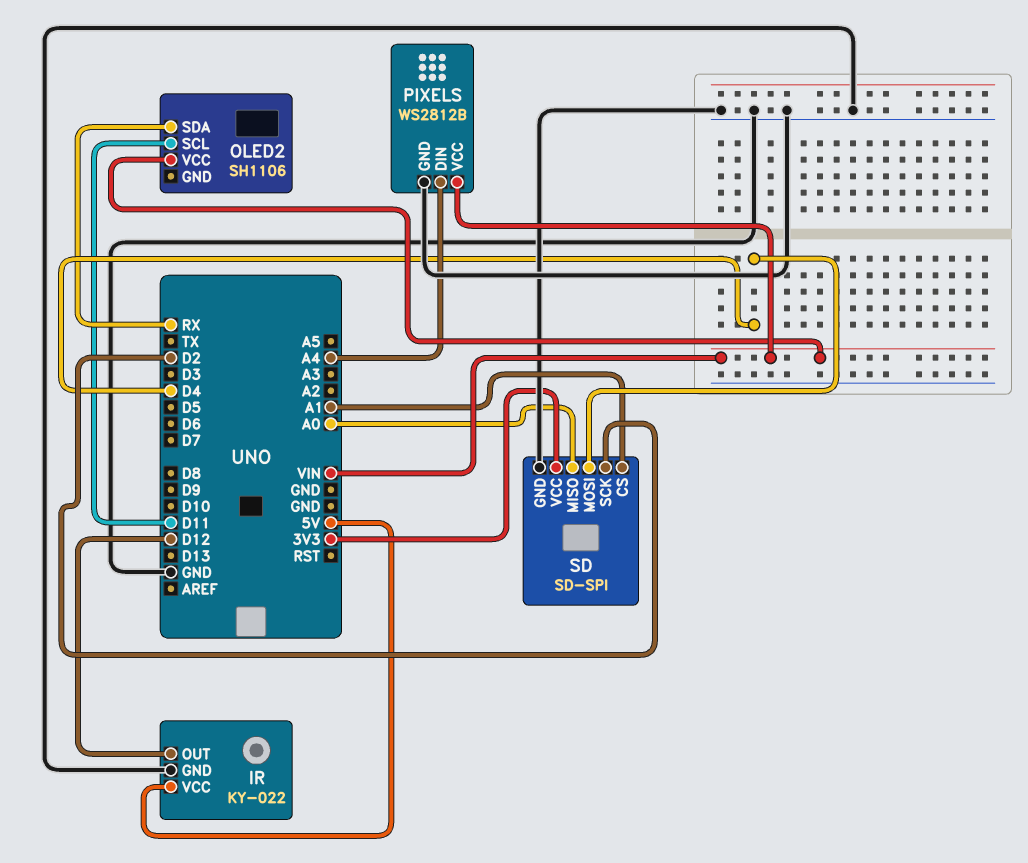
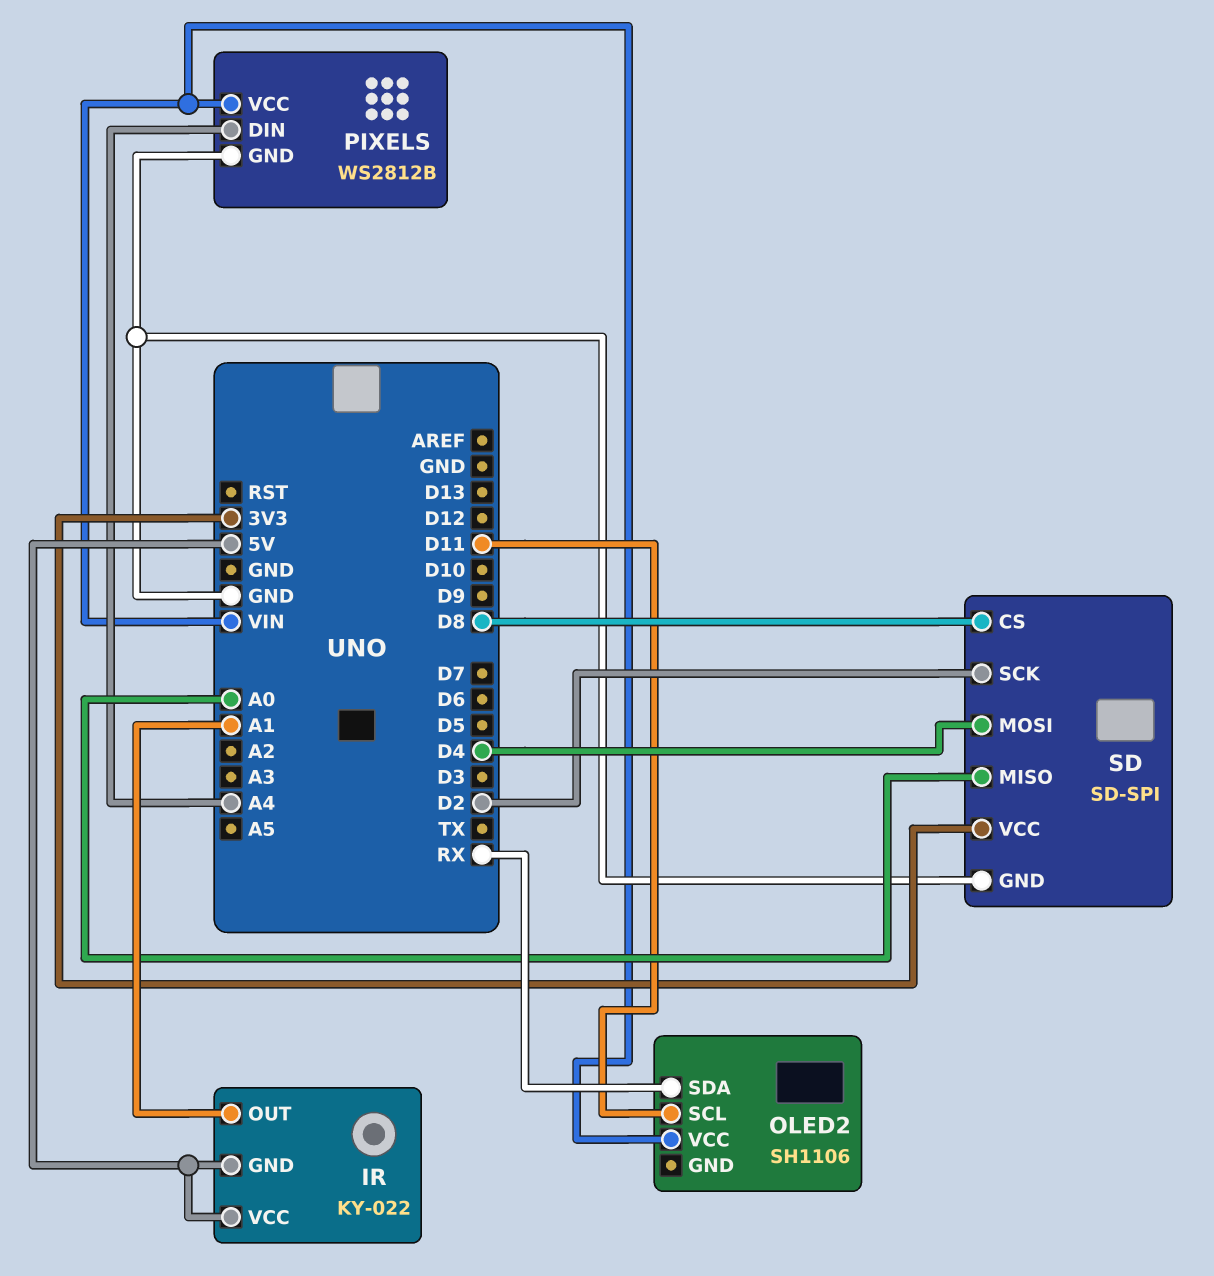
IR pin GND: GND -> 5V
IR pin OUT: D12 -> A1
SD pin CS: A1 -> D8

